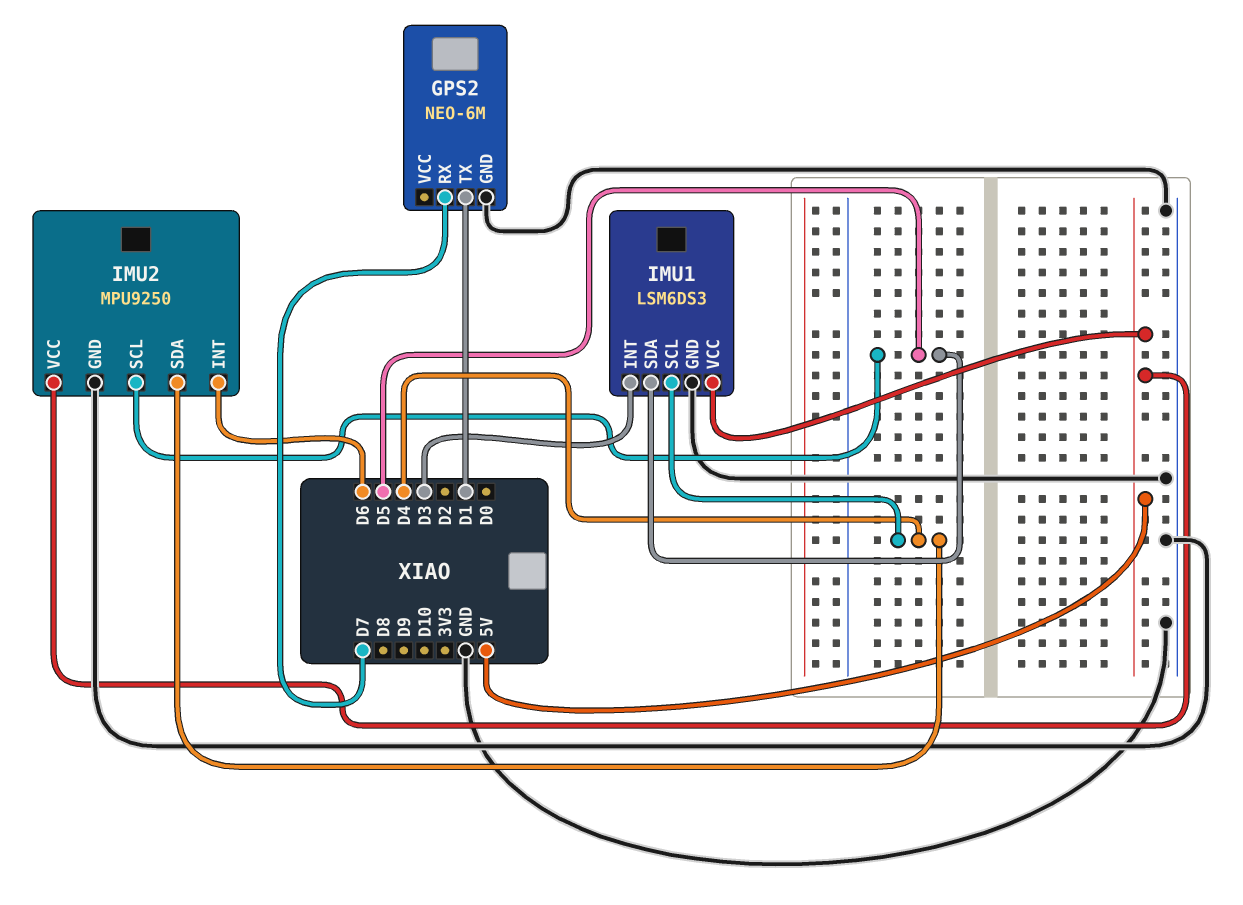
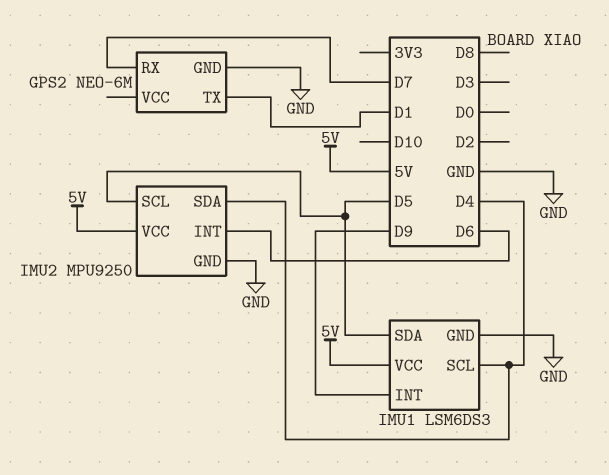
IMU1 pin INT: D3 -> D9

